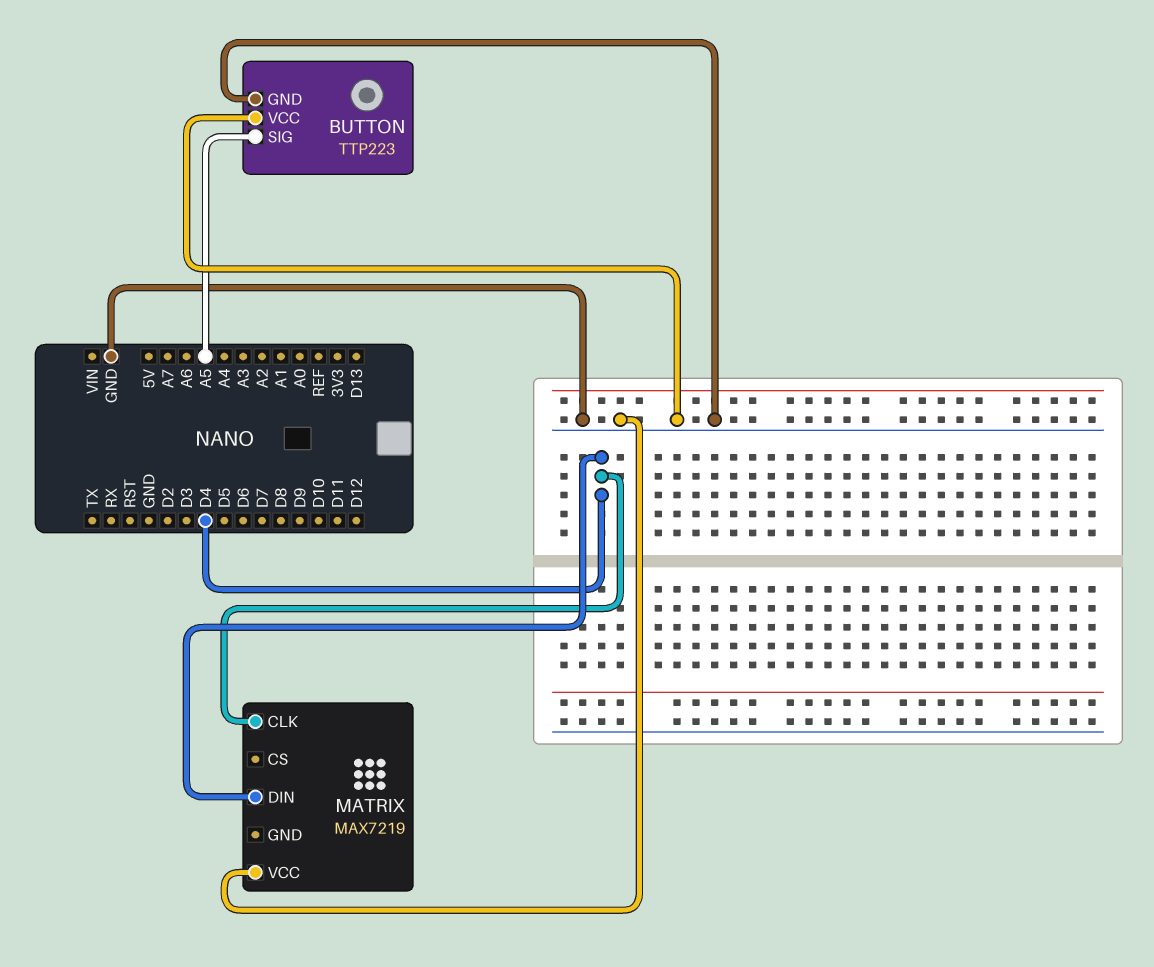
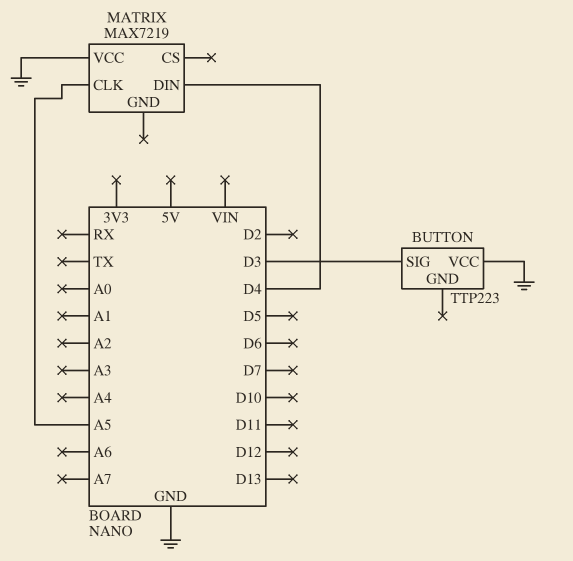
BUTTON pin GND: GND -> none
BUTTON pin SIG: A5 -> D3
MATRIX pin CLK: D4 -> A5

